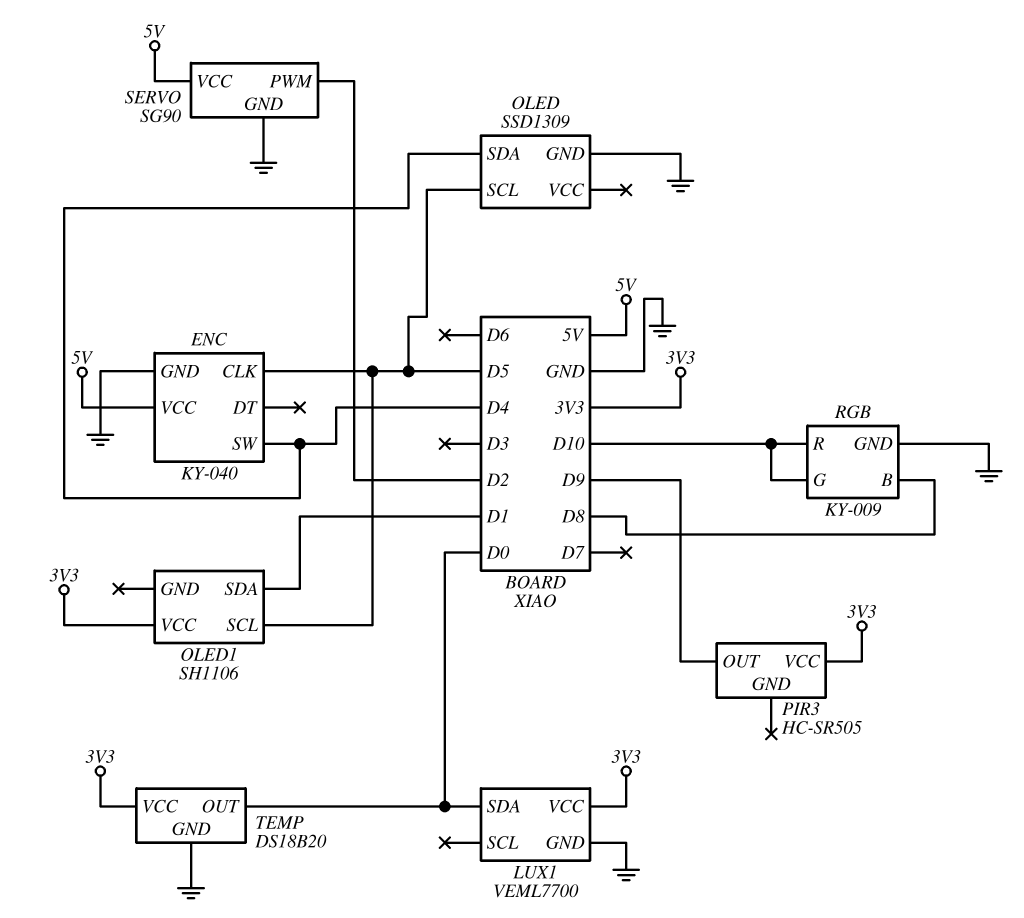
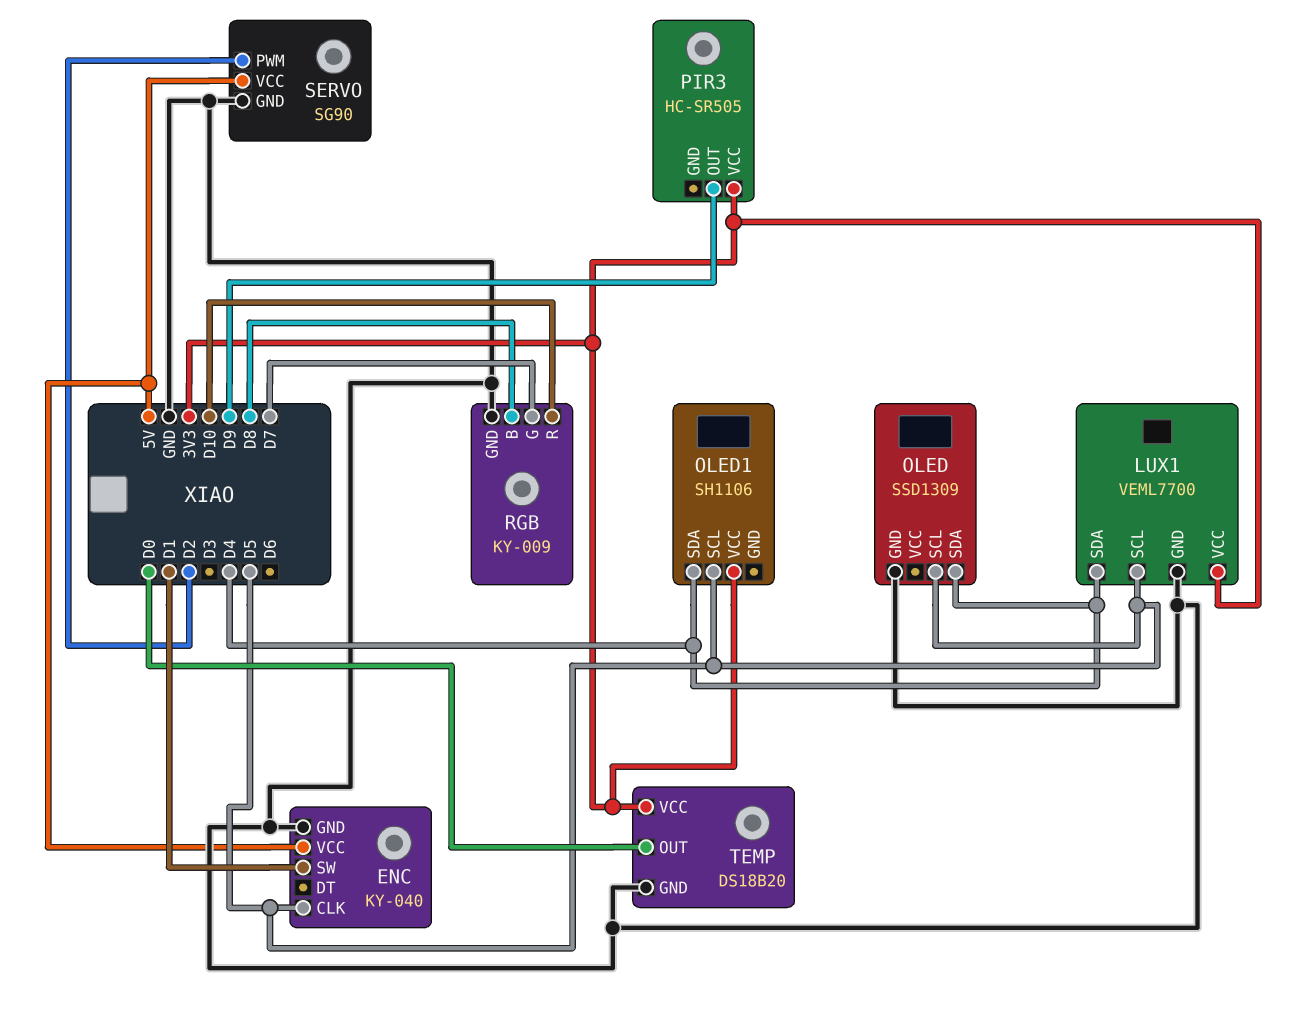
ENC pin SW: D4 -> D1
LUX1 pin SCL: none -> D5
LUX1 pin SDA: D0 -> D4
OLED1 pin SDA: D1 -> D4
RGB pin G: D10 -> D7

